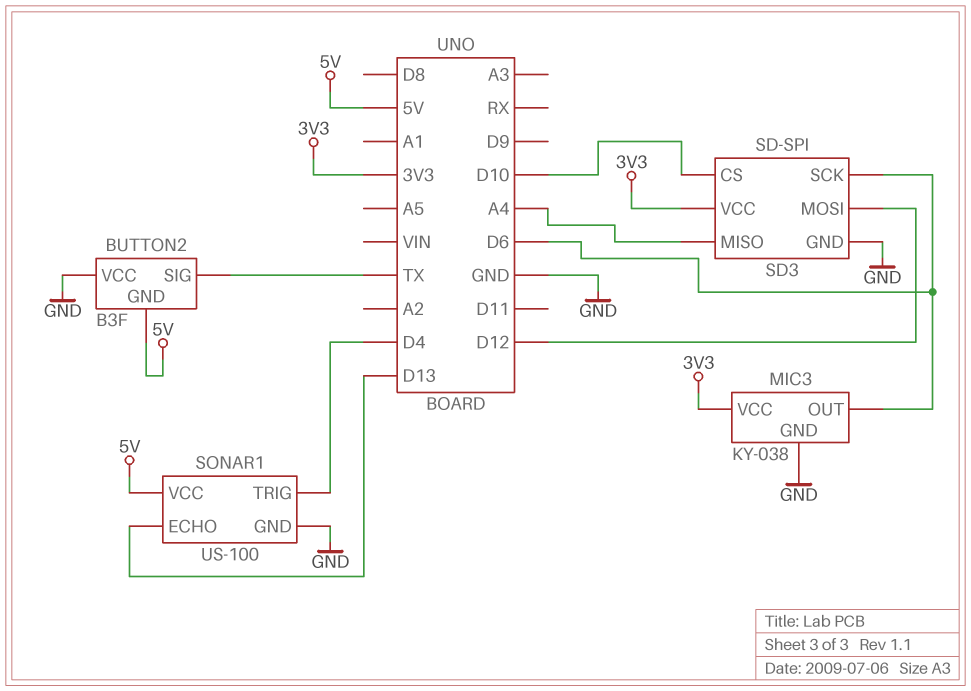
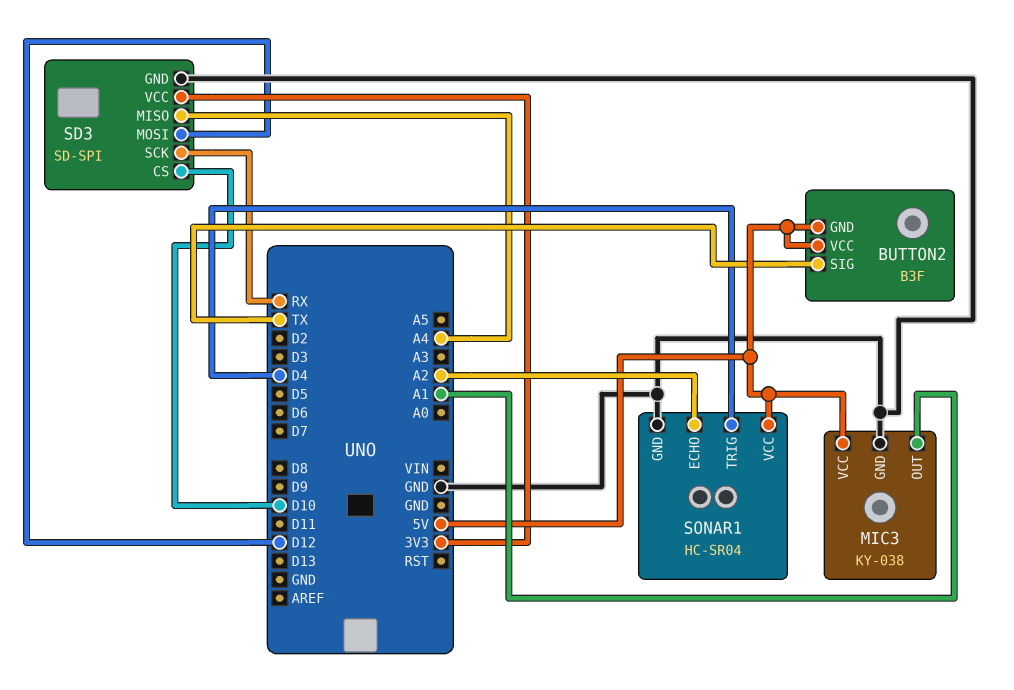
BUTTON2 pin VCC: GND -> 5V
MIC3 pin OUT: D6 -> A1
MIC3 pin VCC: 3V3 -> 5V
SD3 pin SCK: D6 -> RX
SONAR1: US-100 -> HC-SR04
SONAR1 pin ECHO: D13 -> A2

